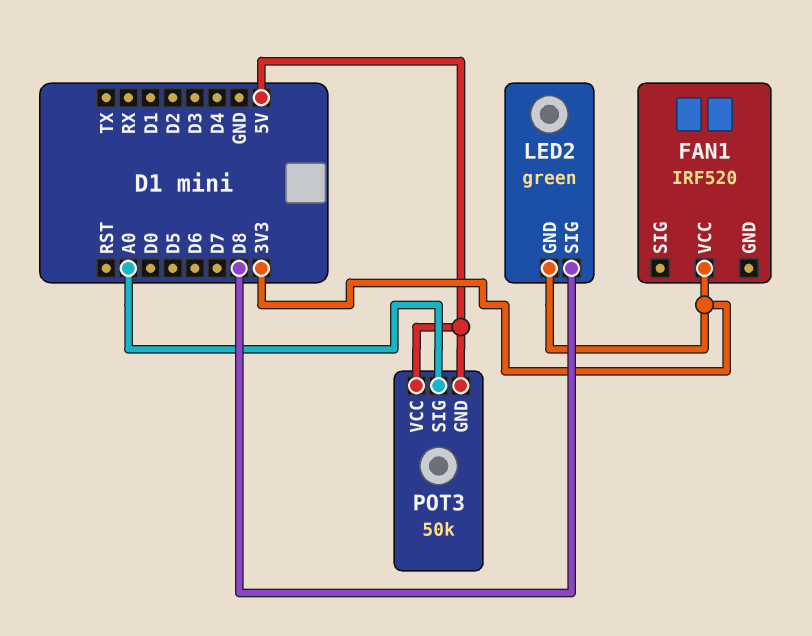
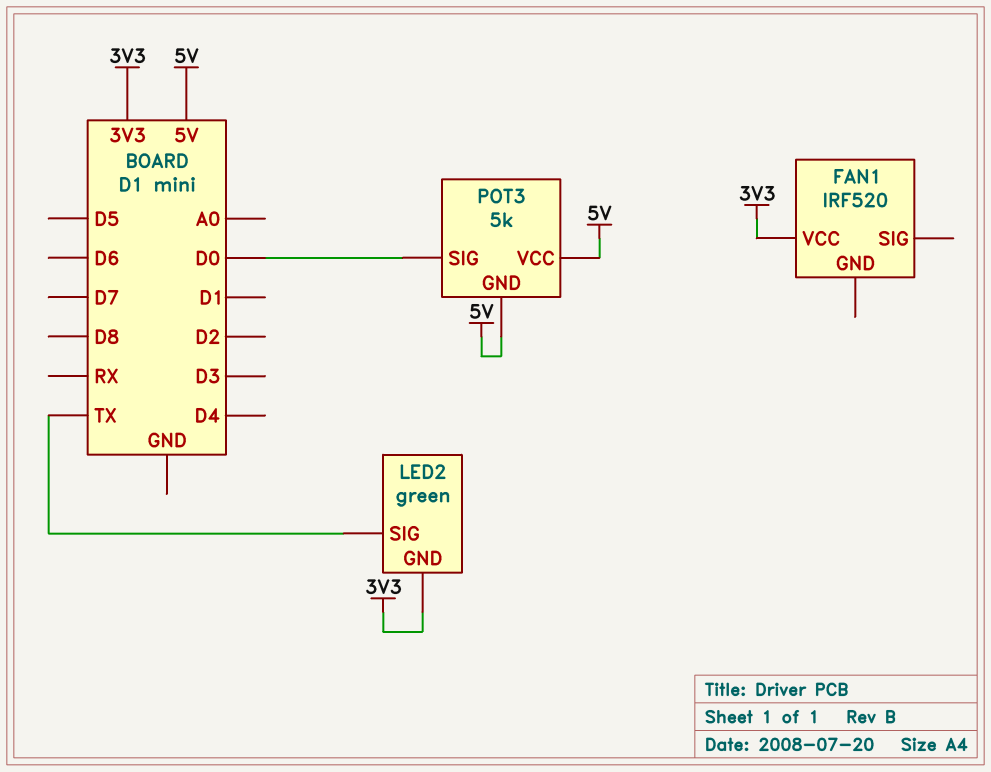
LED2 pin SIG: D8 -> TX
POT3: 50k -> 5k
POT3 pin SIG: A0 -> D0

